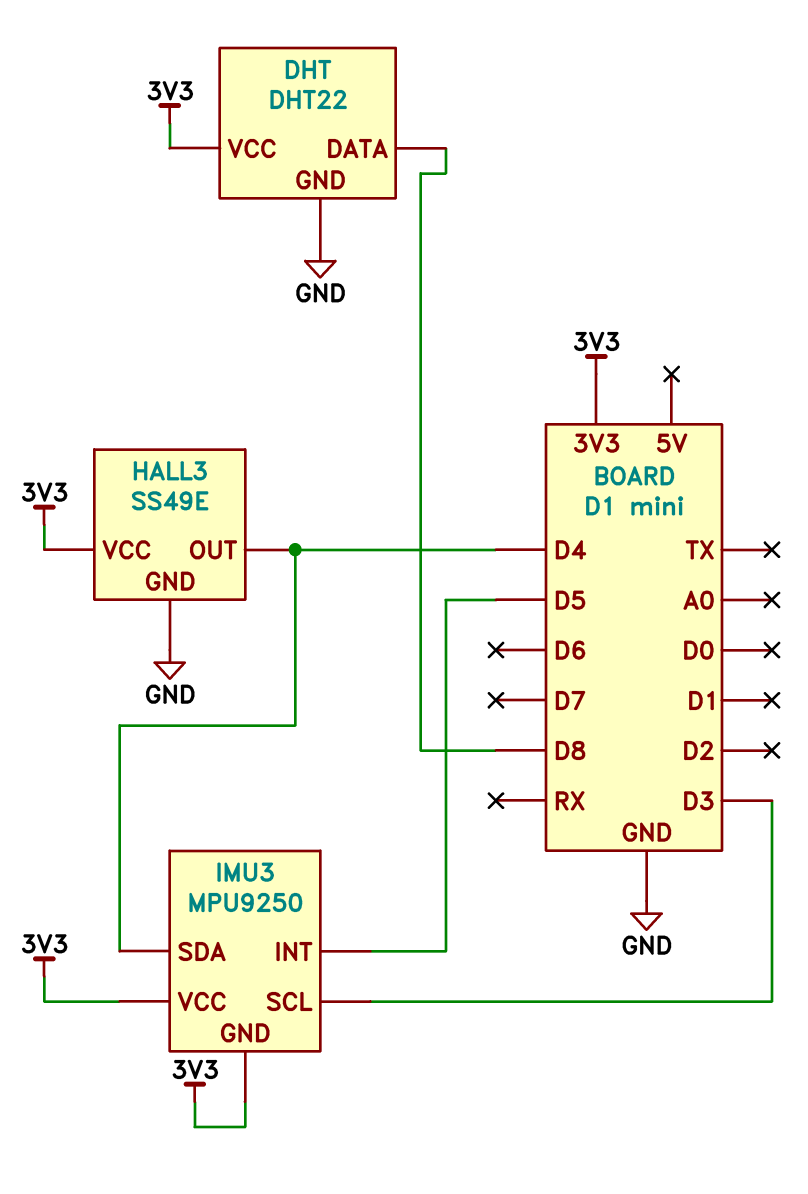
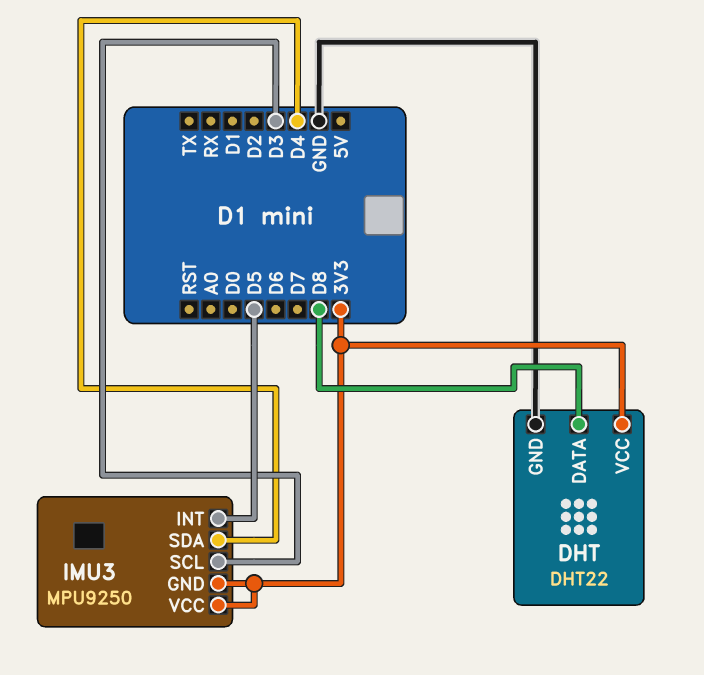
HALL3: SS49E -> none
HALL3 pin GND: GND -> none
HALL3 pin OUT: D4 -> none
HALL3 pin VCC: 3V3 -> none

